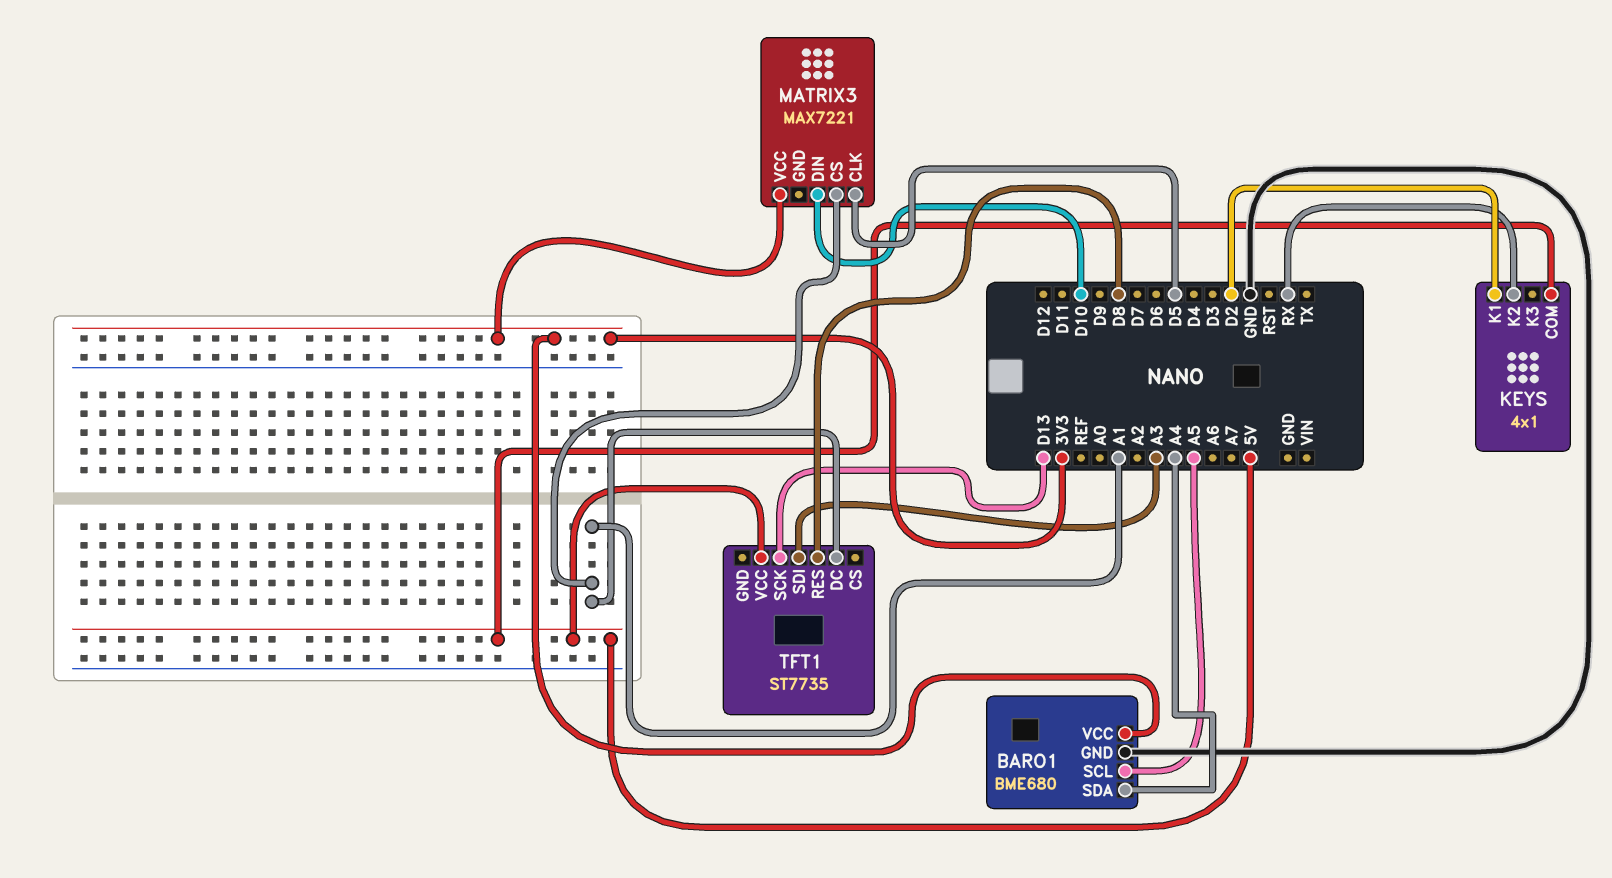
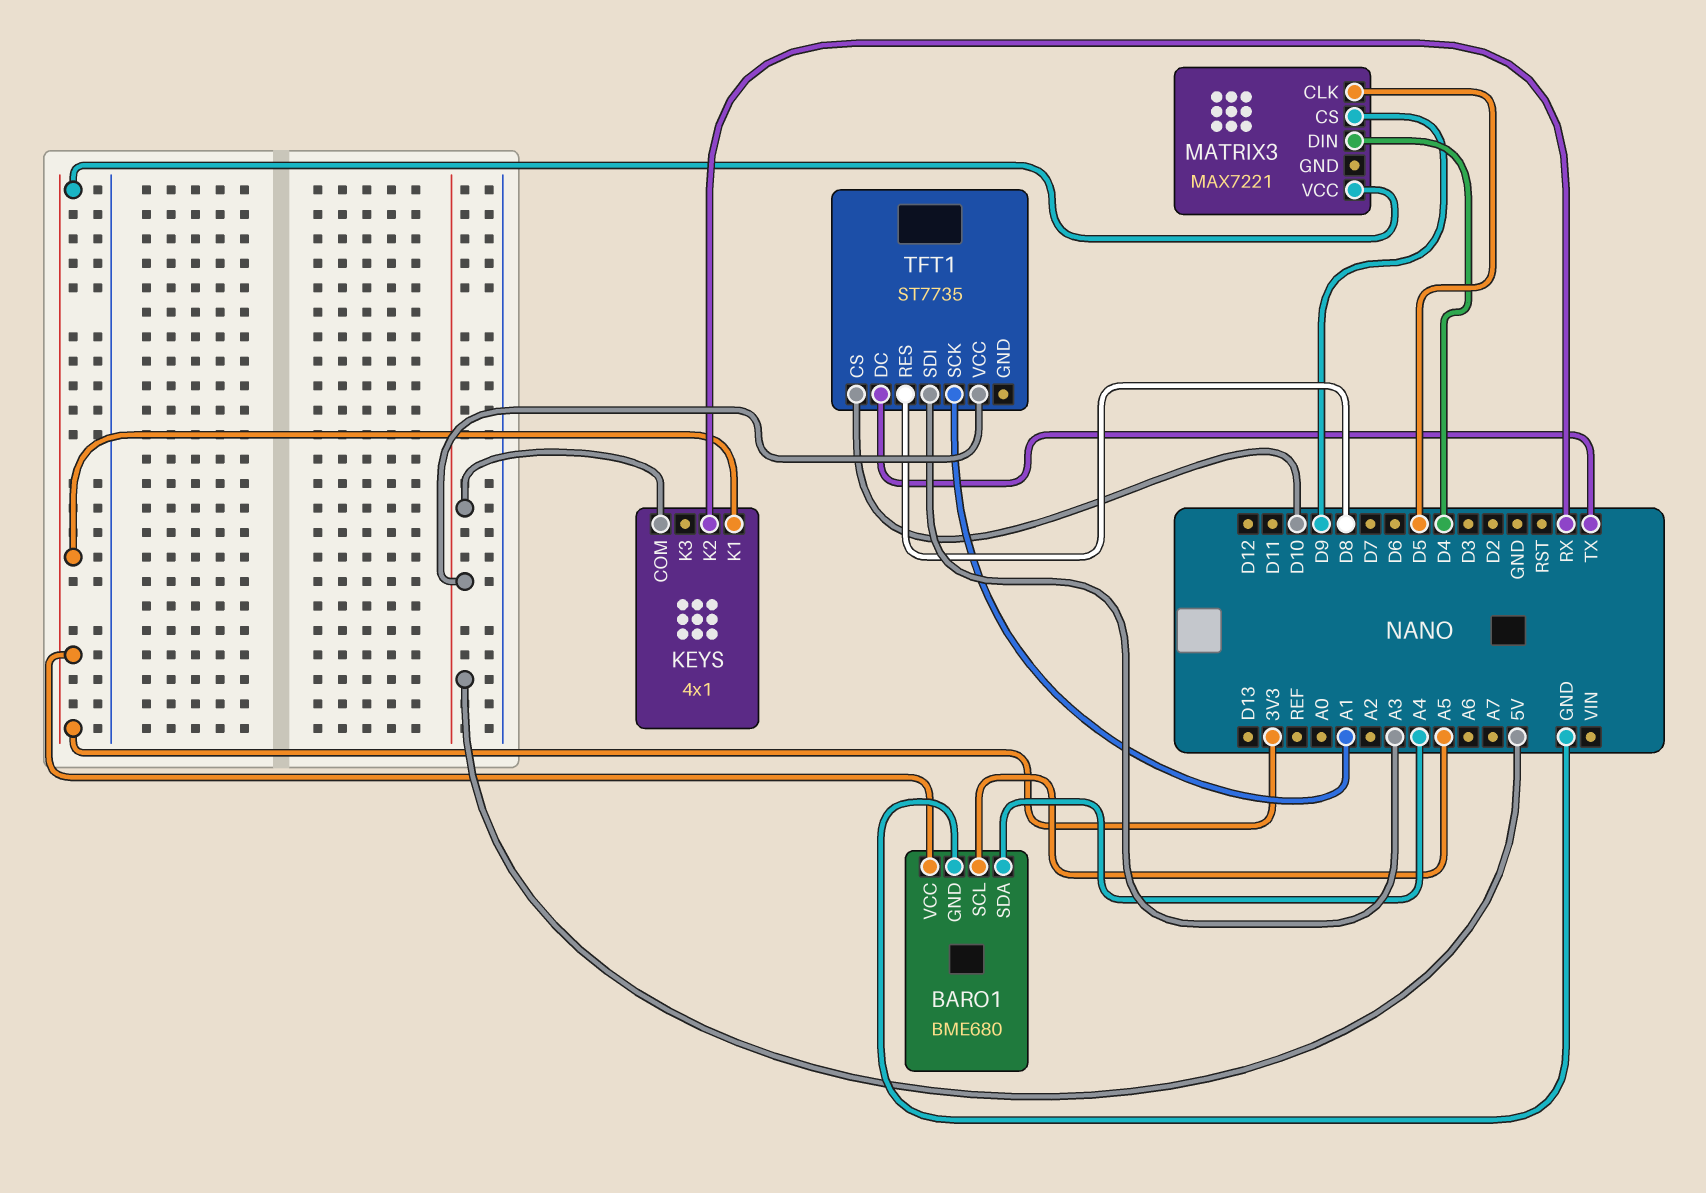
KEYS pin K1: D2 -> 3V3
MATRIX3 pin CS: A1 -> D9
MATRIX3 pin DIN: D10 -> D4
TFT1 pin CS: none -> D10
TFT1 pin DC: A1 -> TX
TFT1 pin SCK: D13 -> A1

